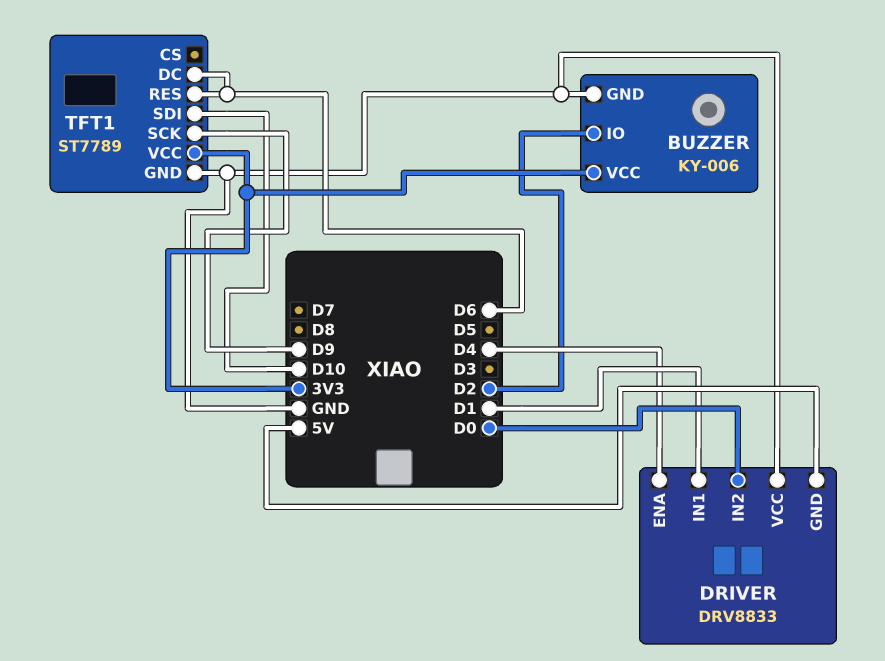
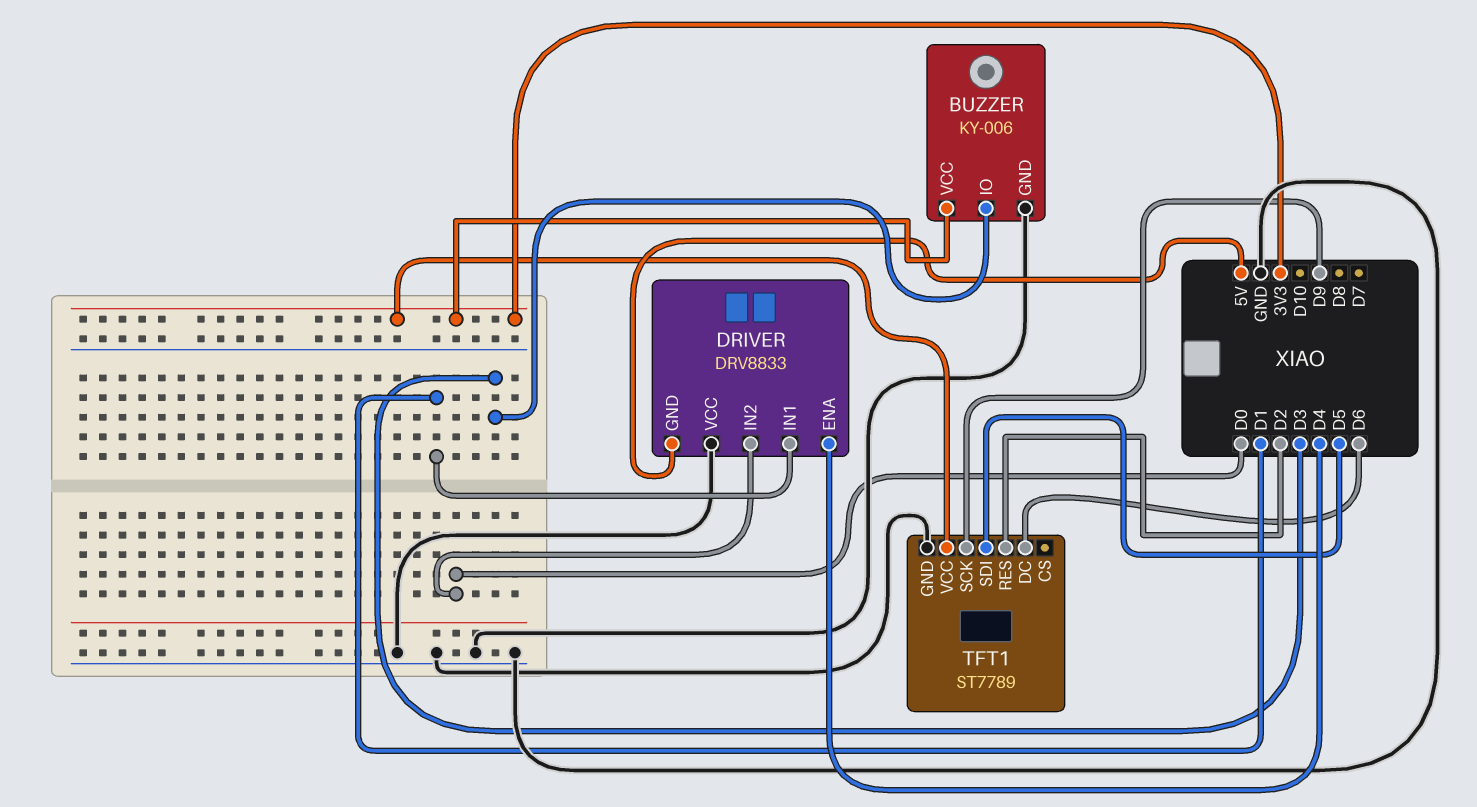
BUZZER pin IO: D2 -> D3
TFT1 pin RES: D6 -> D2
TFT1 pin SDI: D10 -> D5

